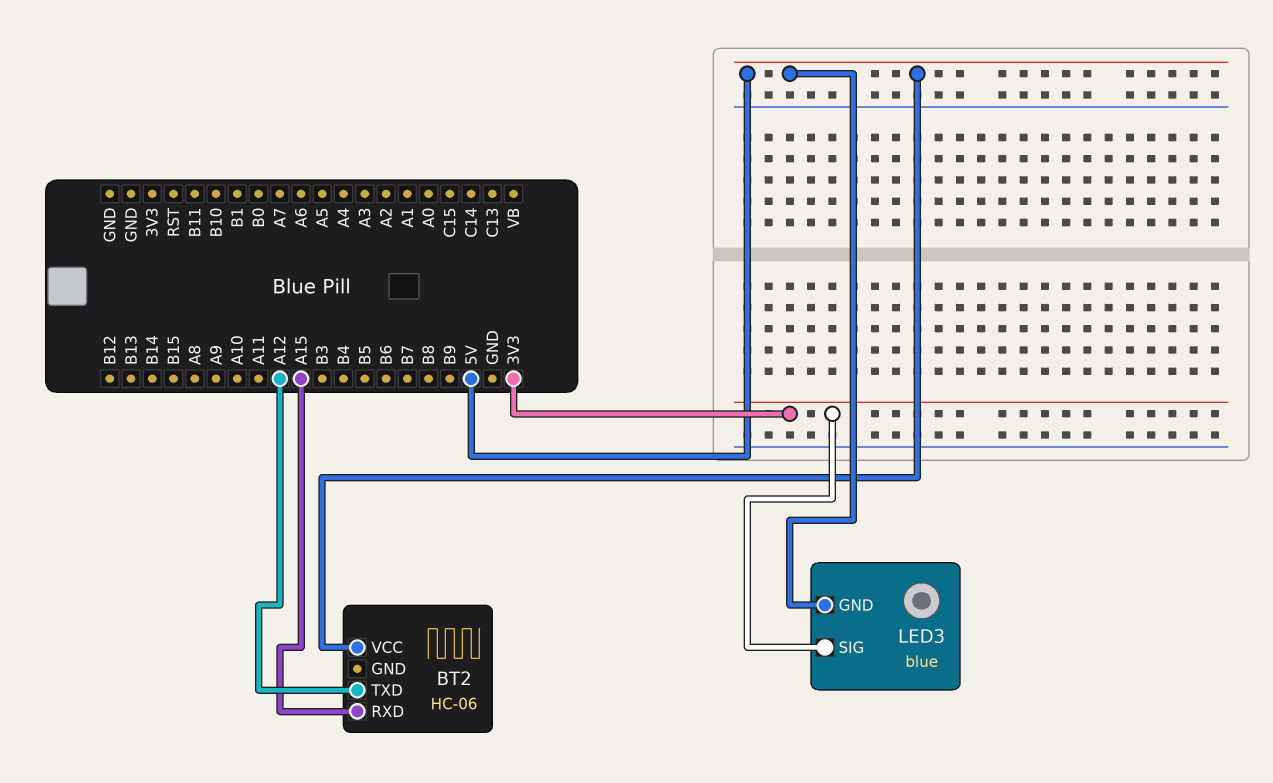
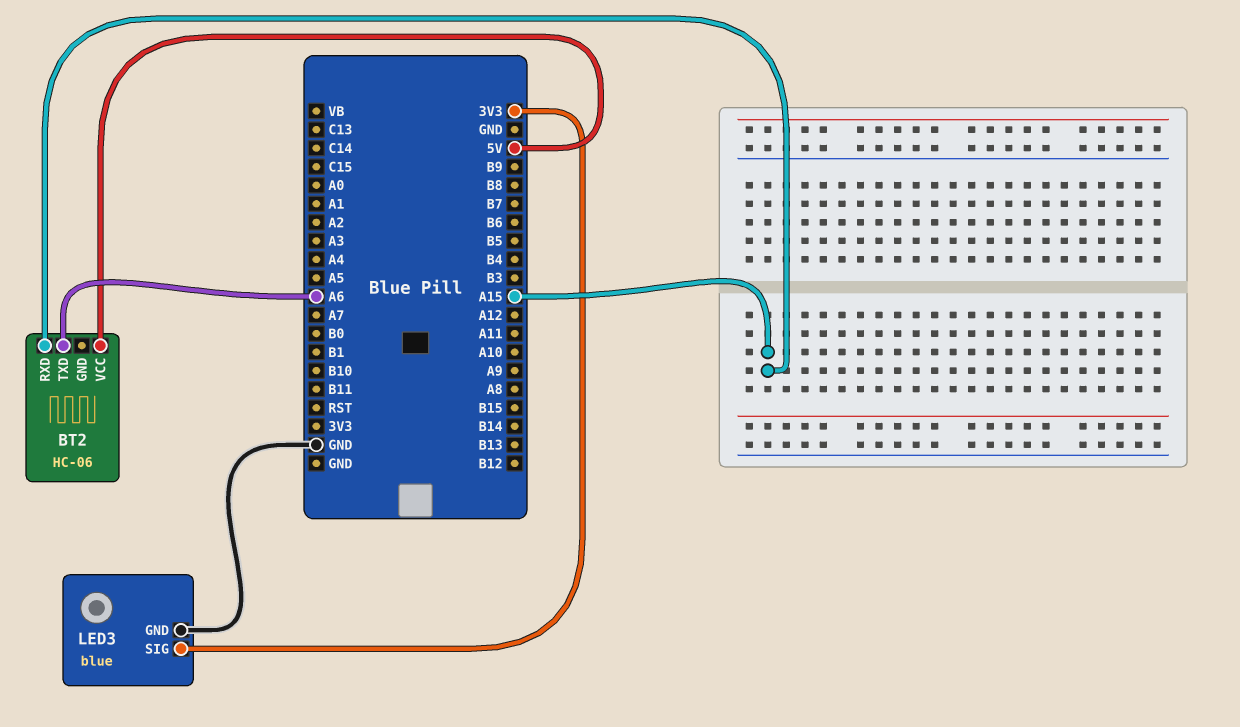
BT2 pin TXD: A12 -> A6
LED3 pin GND: 5V -> GND

